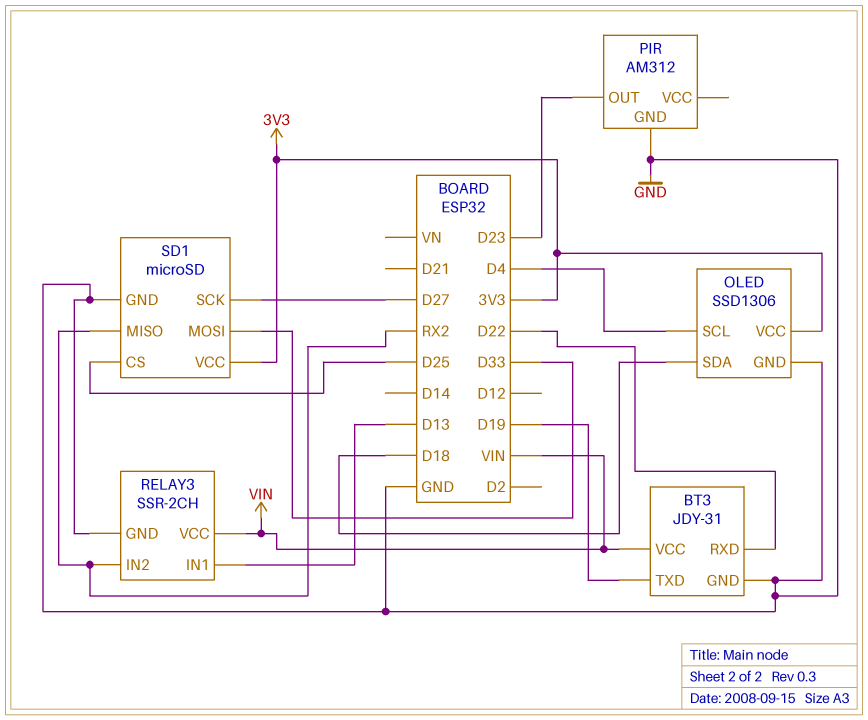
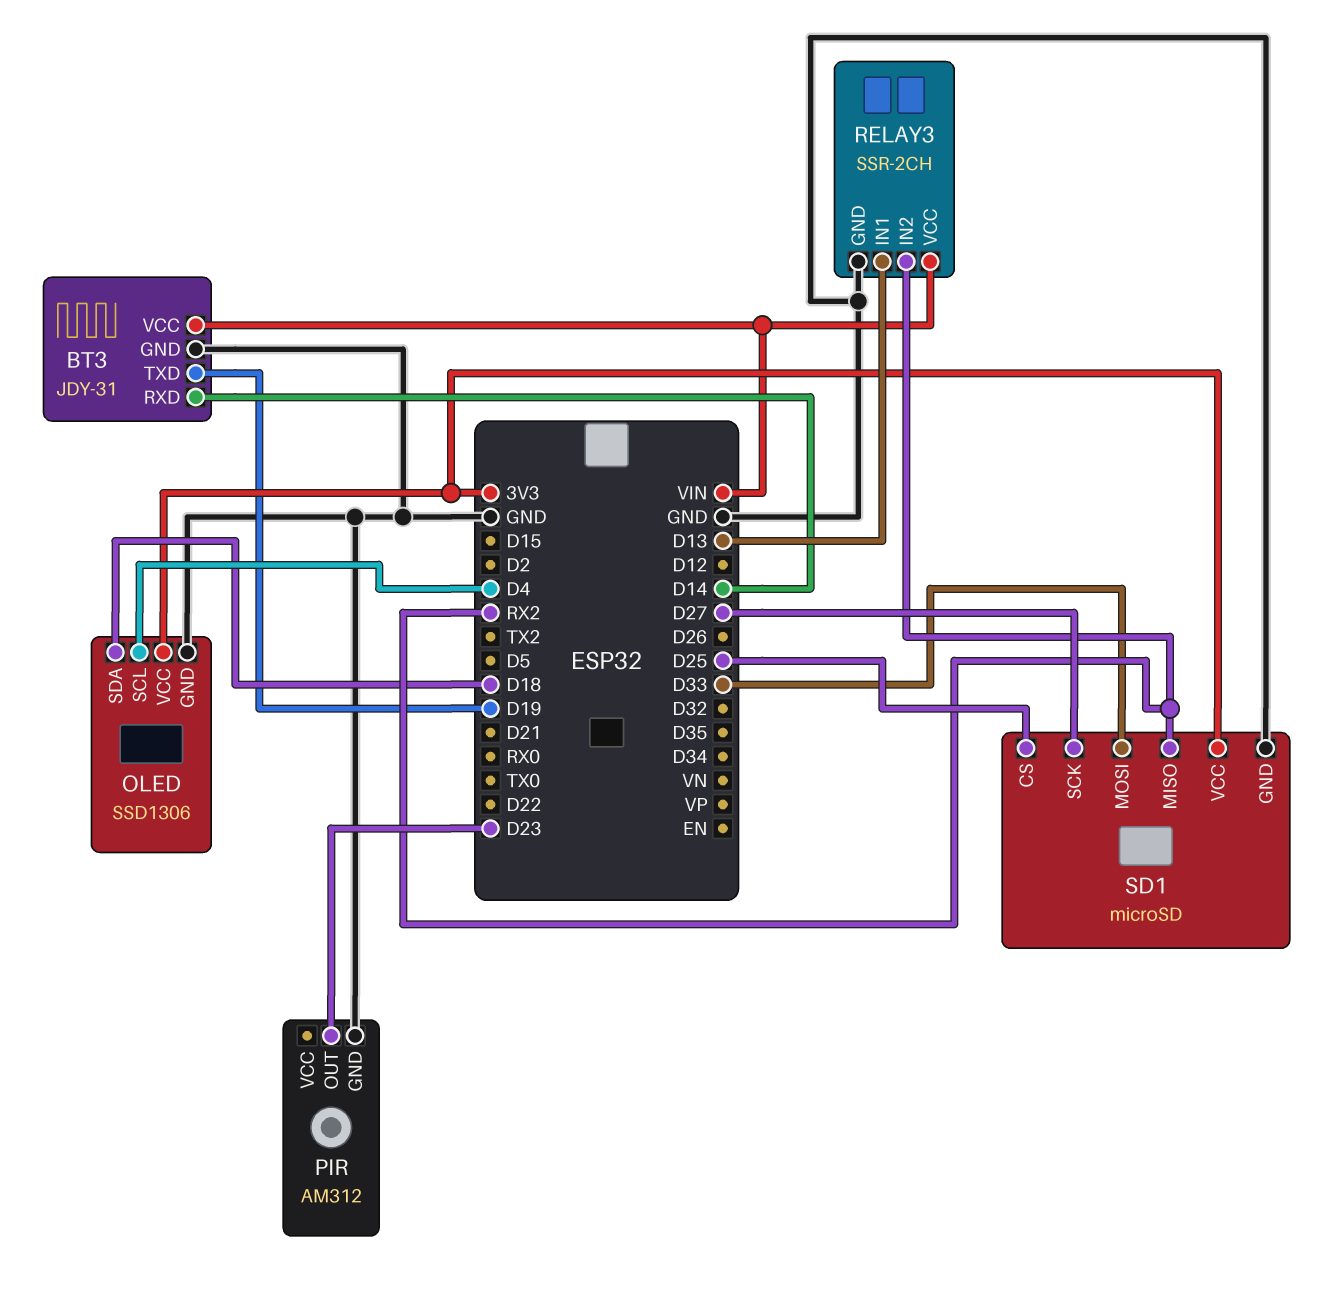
BT3 pin RXD: D22 -> D14

